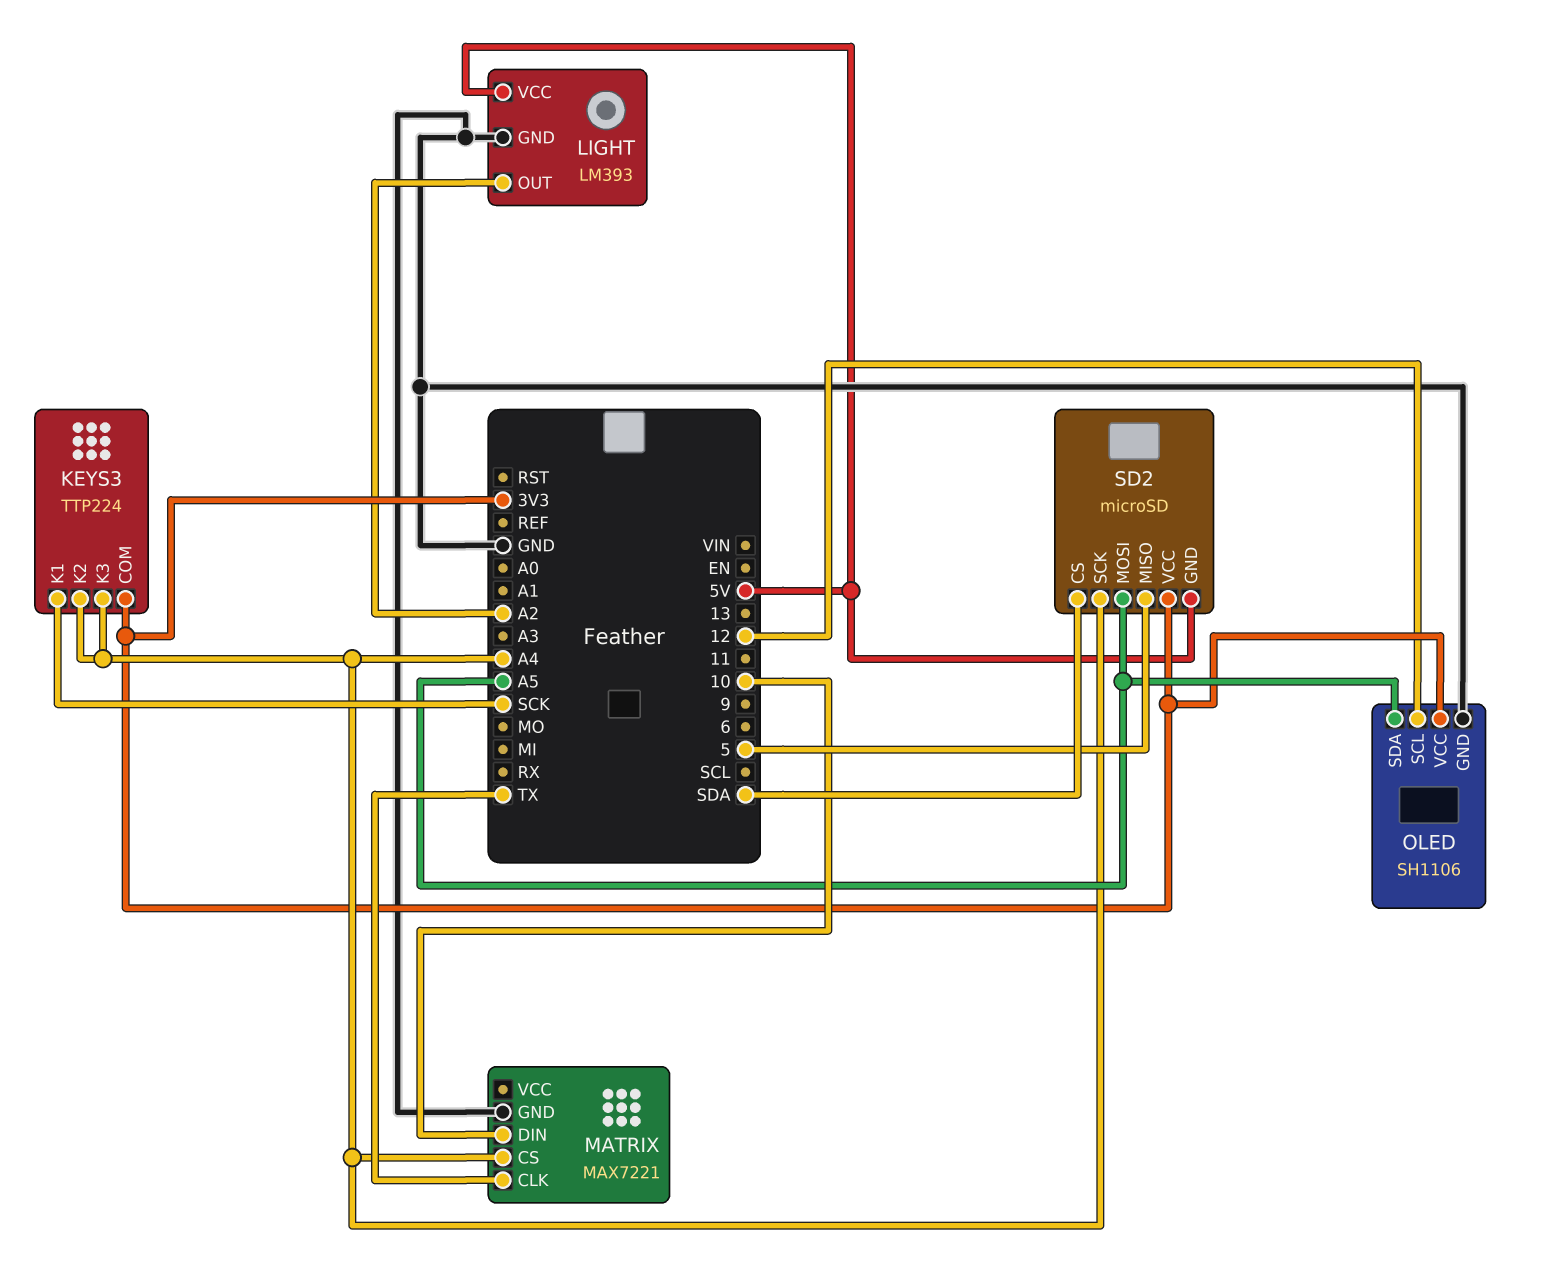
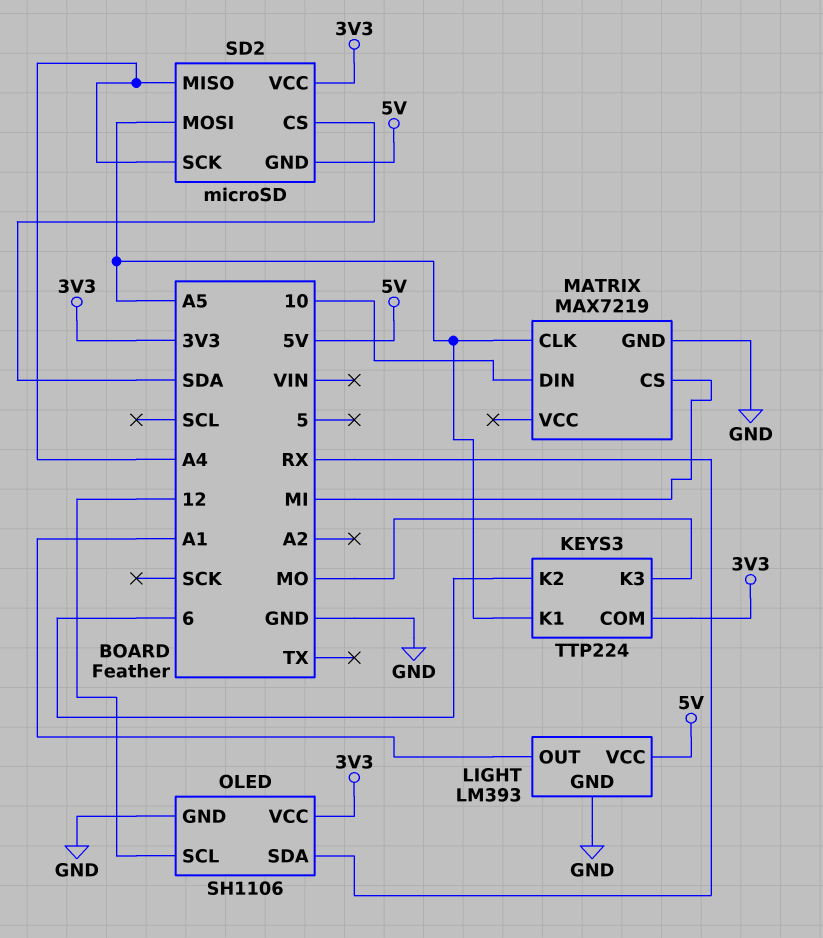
KEYS3 pin K1: SCK -> A5
KEYS3 pin K2: A4 -> 6
KEYS3 pin K3: A4 -> MO
LIGHT pin OUT: A2 -> A1
MATRIX: MAX7221 -> MAX7219
MATRIX pin CLK: TX -> A5
MATRIX pin CS: A4 -> MI
OLED pin SDA: A5 -> RX
SD2 pin MISO: 5 -> A4

